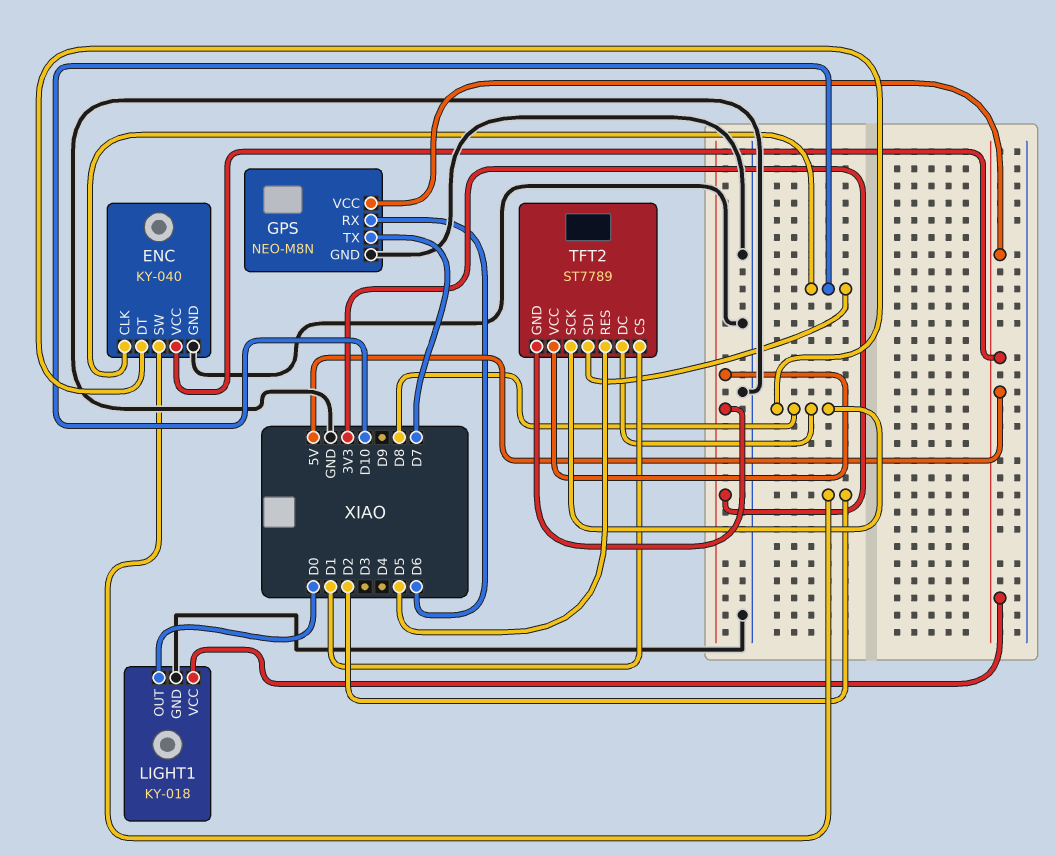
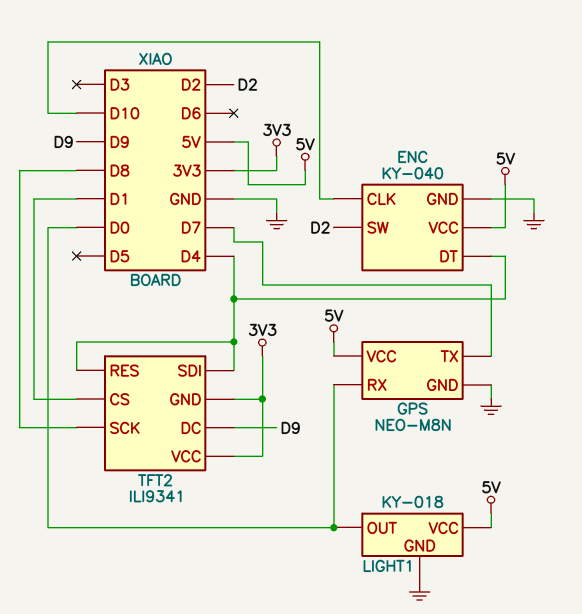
ENC pin DT: D8 -> D4
GPS pin RX: D6 -> D0
TFT2: ST7789 -> ILI9341
TFT2 pin DC: D8 -> D9
TFT2 pin RES: D5 -> D4
TFT2 pin SDI: D10 -> D4

